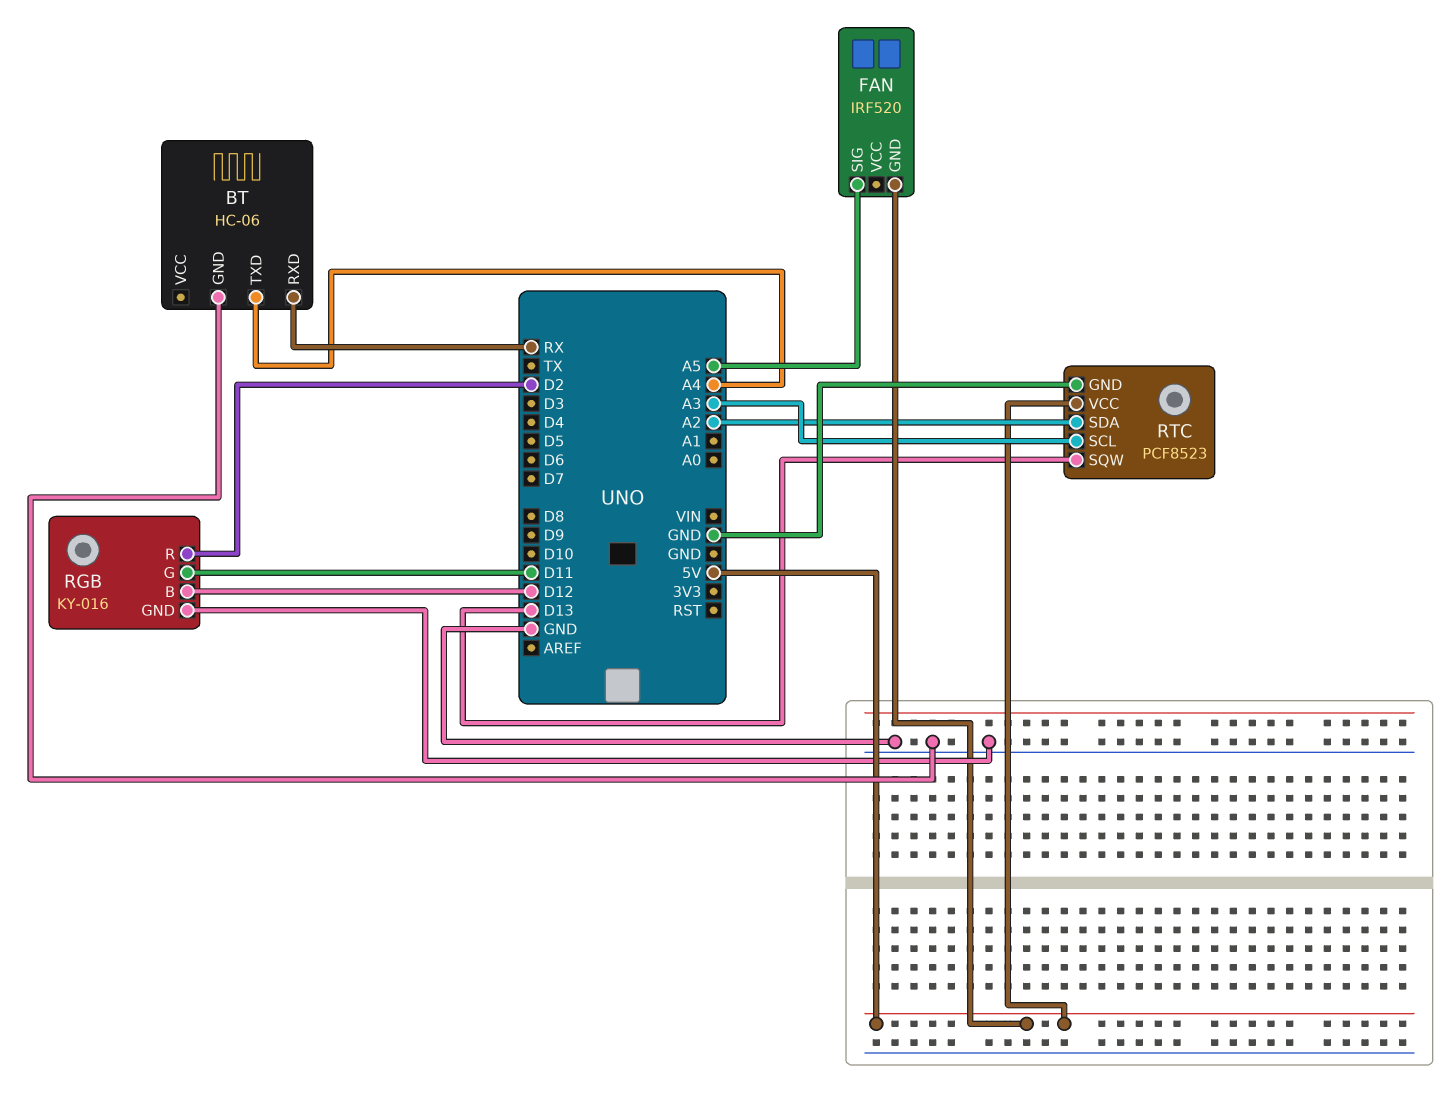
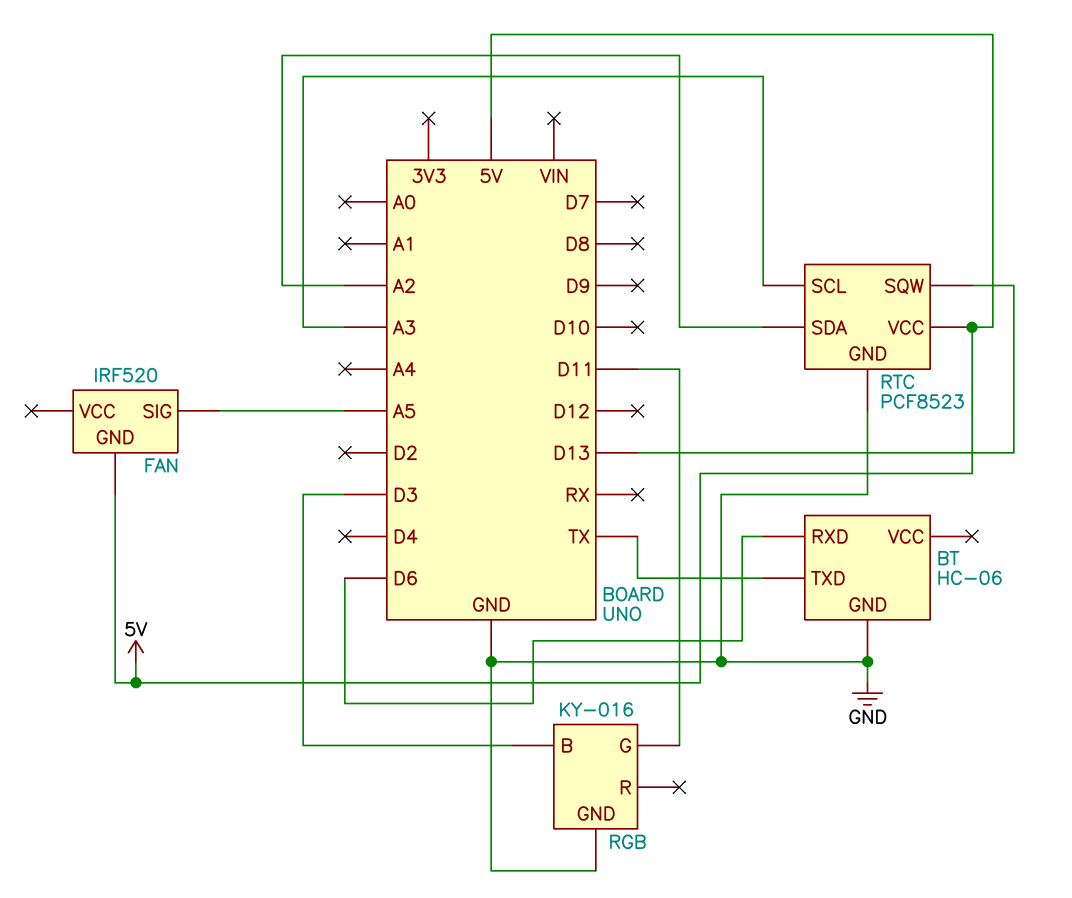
BT pin RXD: RX -> D6
BT pin TXD: A4 -> TX
RGB pin B: D12 -> D3
RGB pin R: D2 -> none

